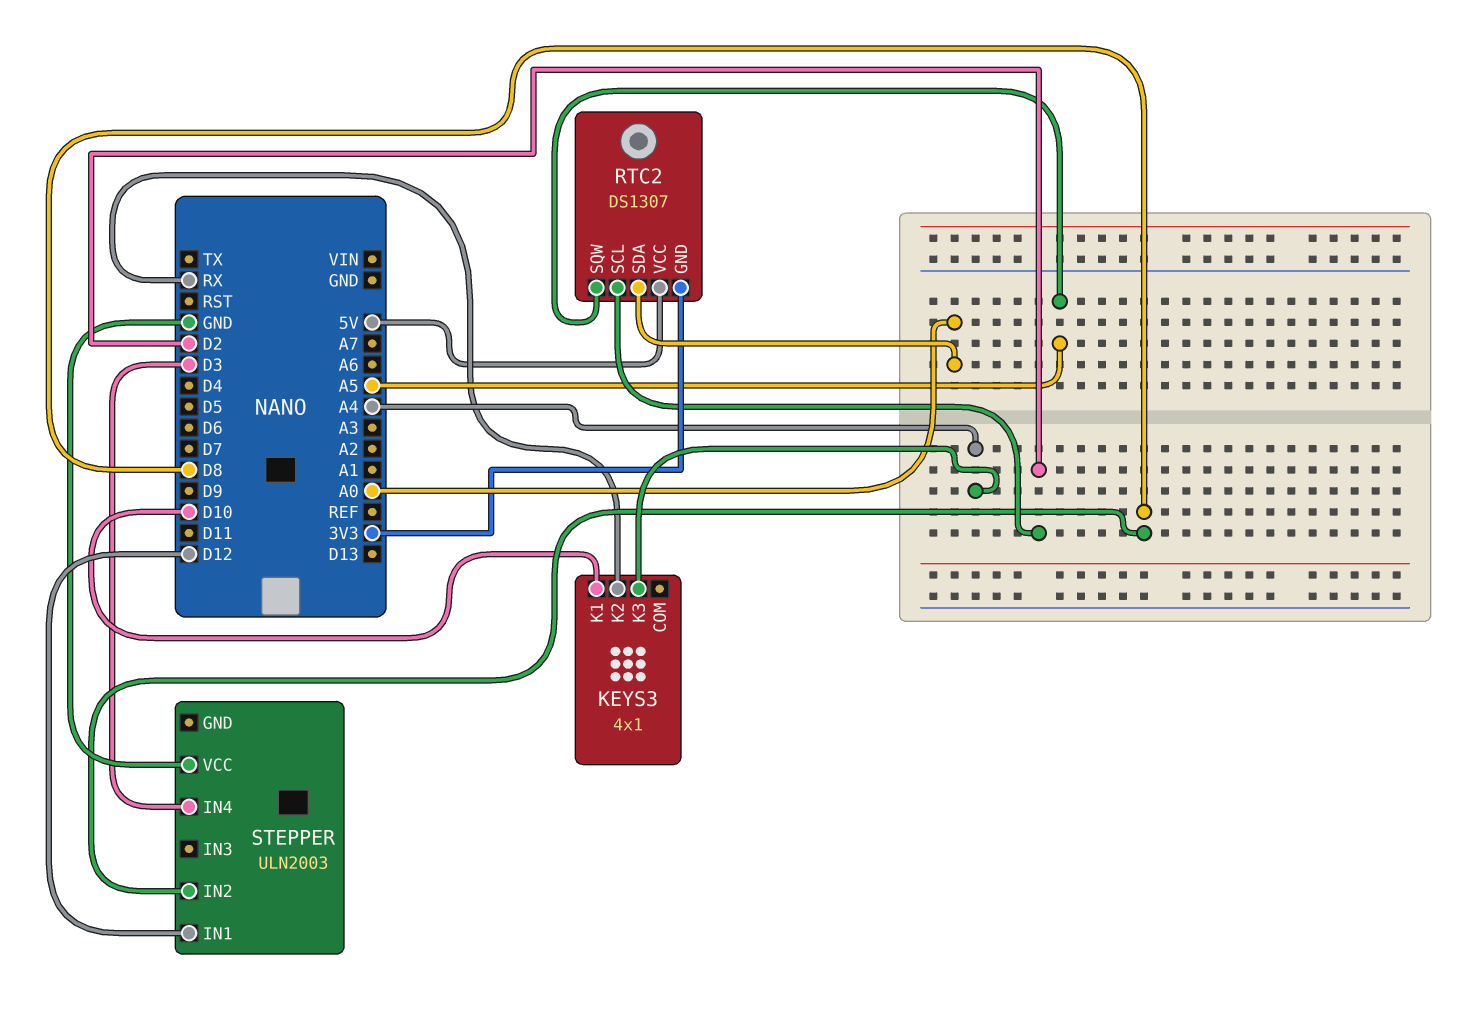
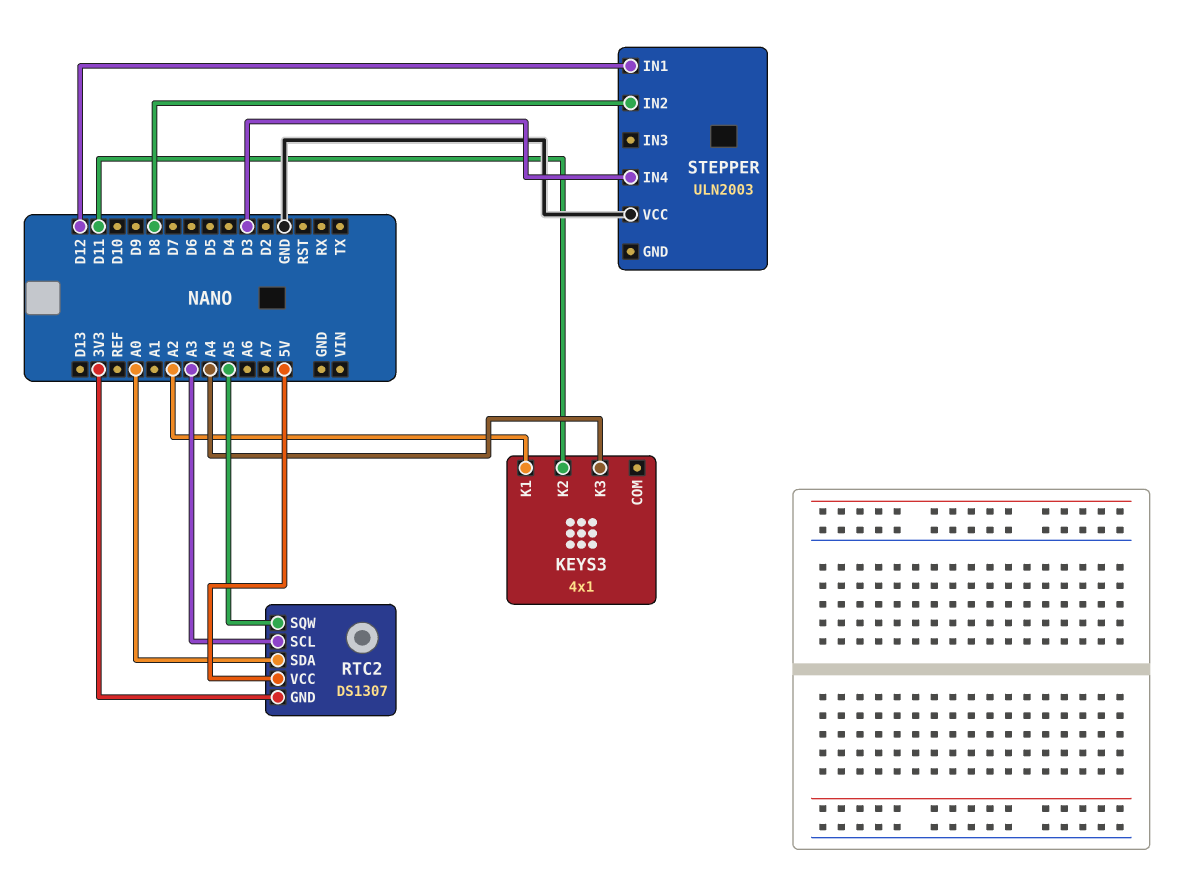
KEYS3 pin K1: D10 -> A2
KEYS3 pin K2: RX -> D11
RTC2 pin SCL: D2 -> A3

